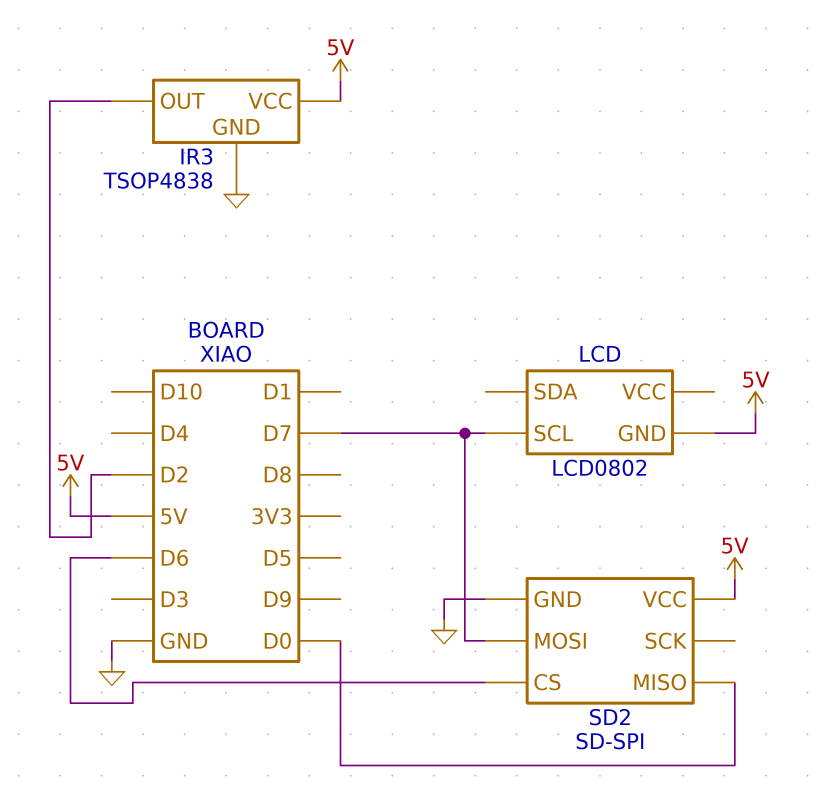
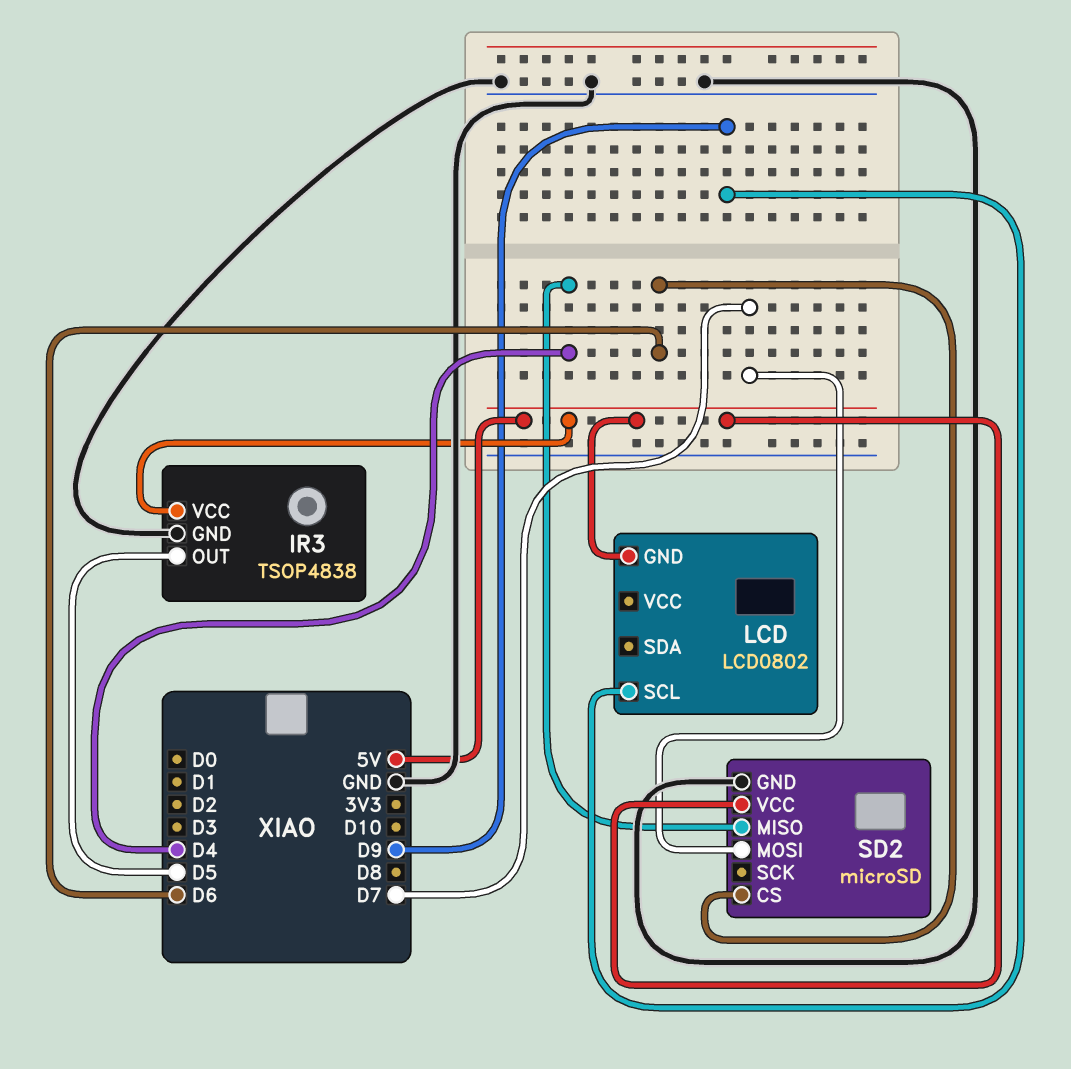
IR3 pin OUT: D2 -> D5
LCD pin SCL: D7 -> D9
SD2: SD-SPI -> microSD
SD2 pin MISO: D0 -> D4

